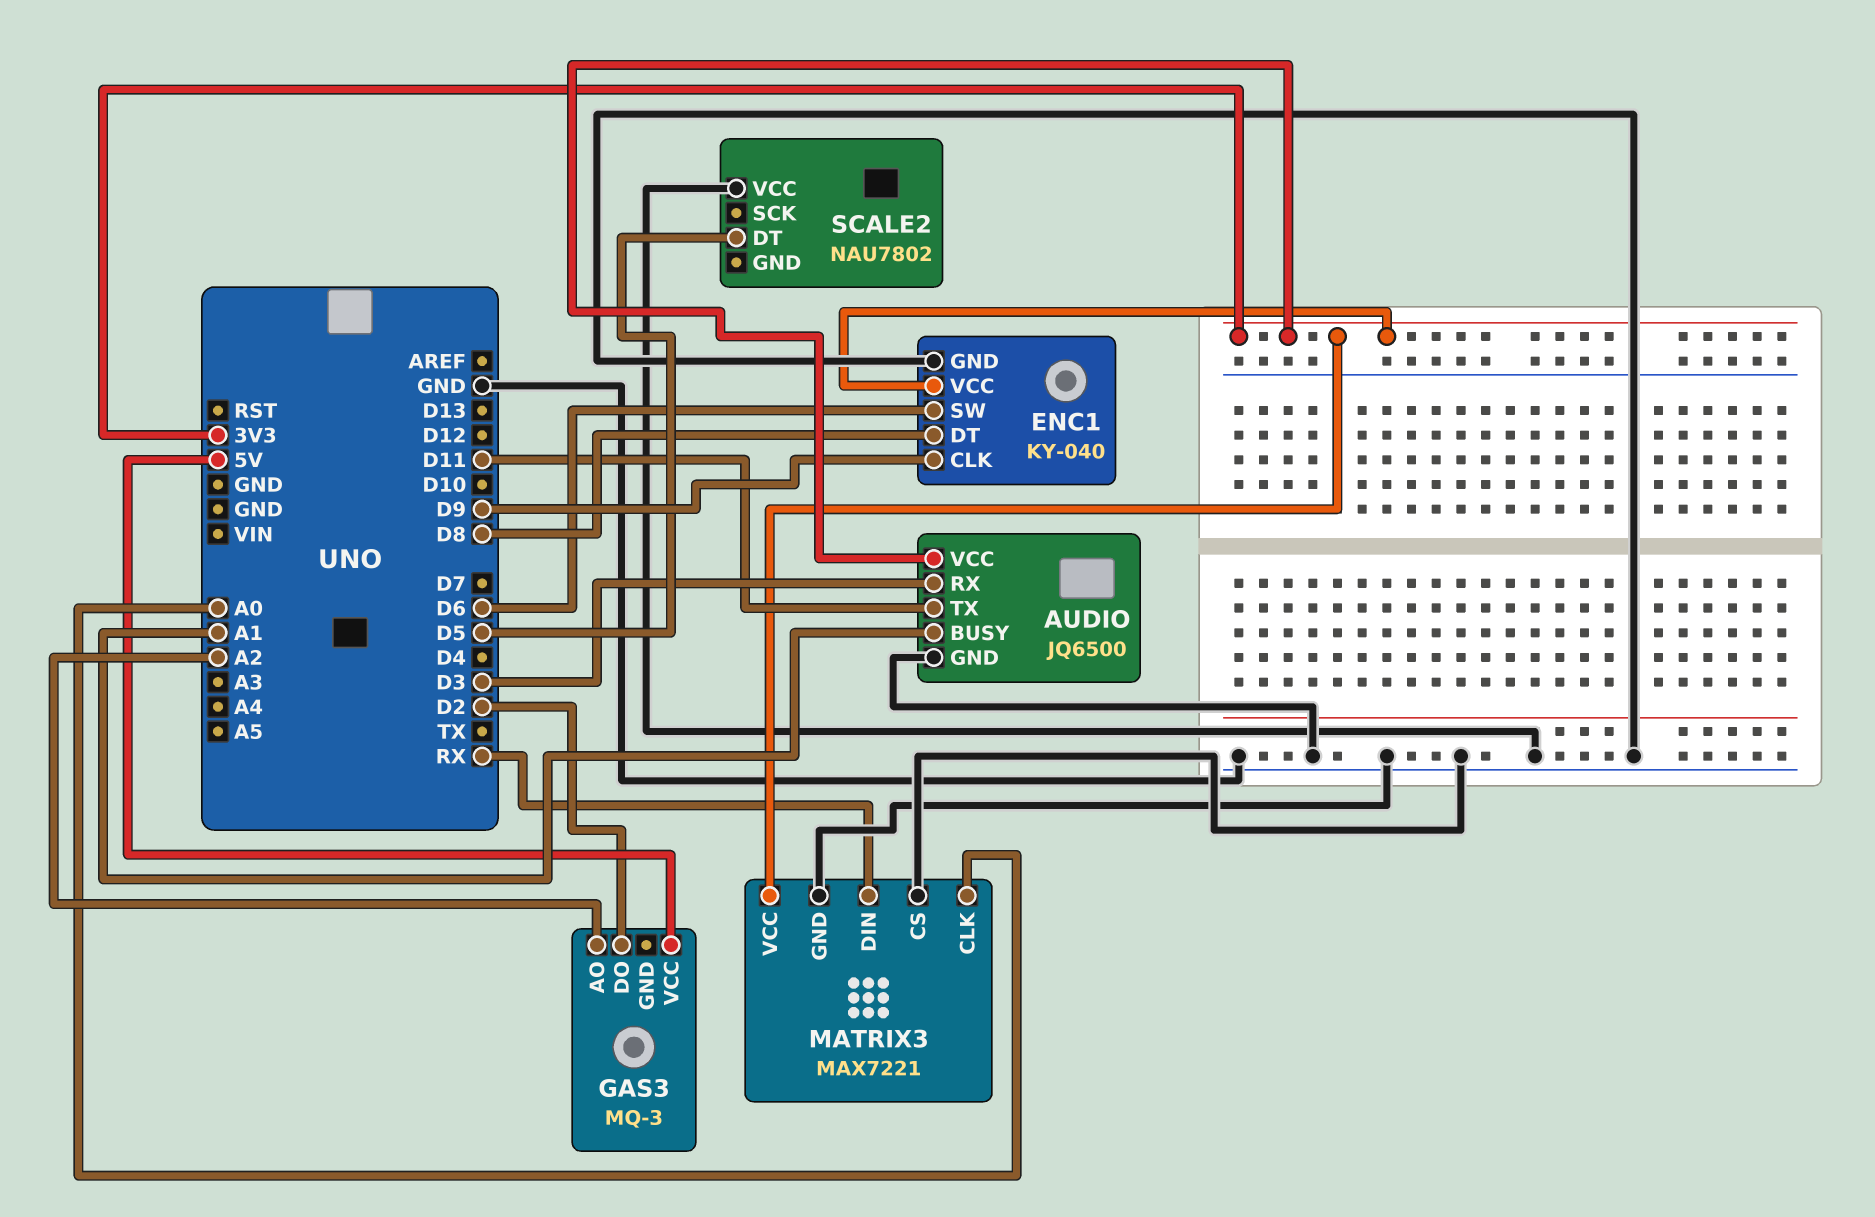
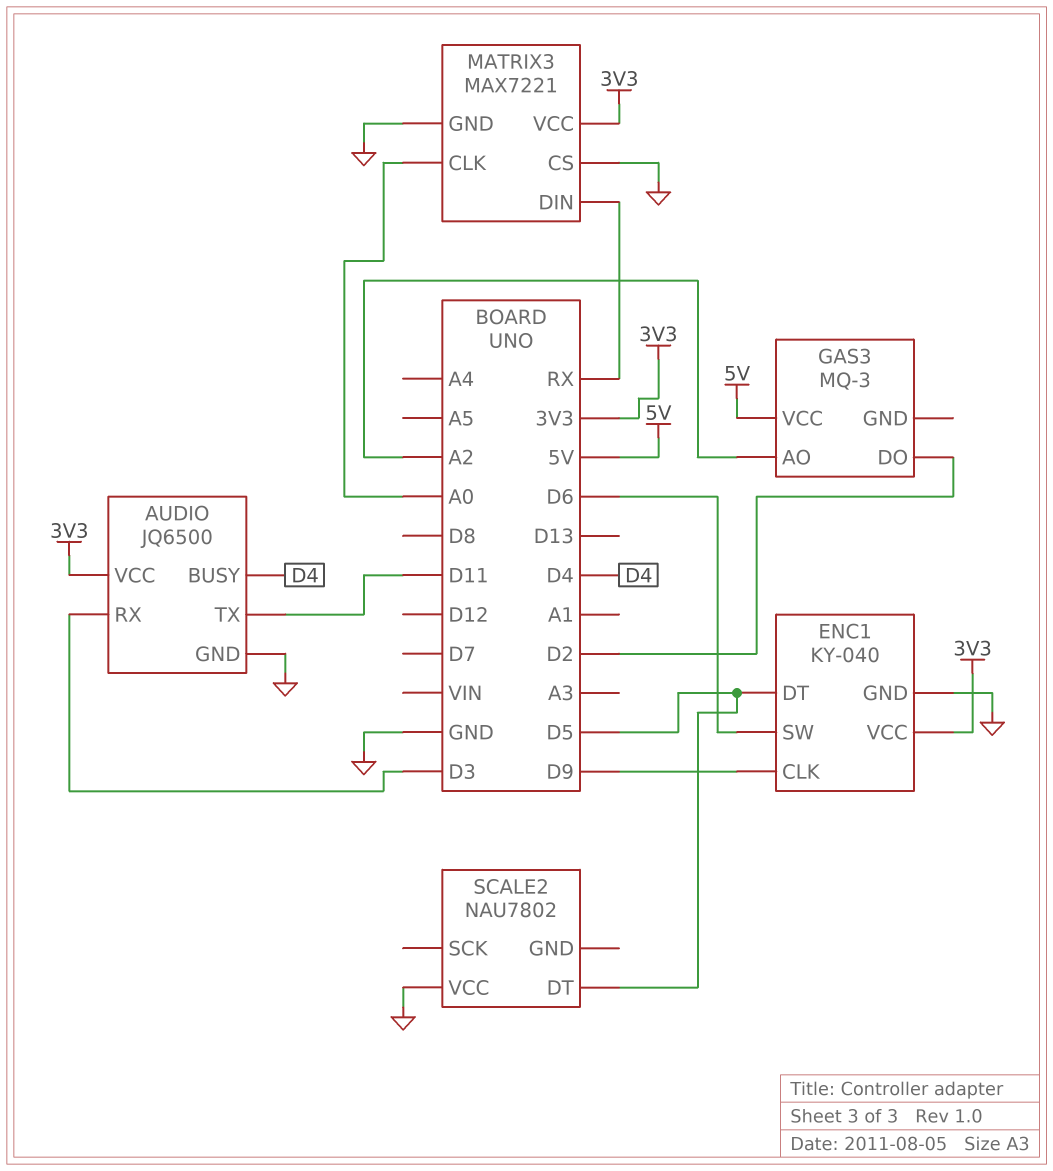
AUDIO pin BUSY: A1 -> D4
ENC1 pin DT: D8 -> D5

